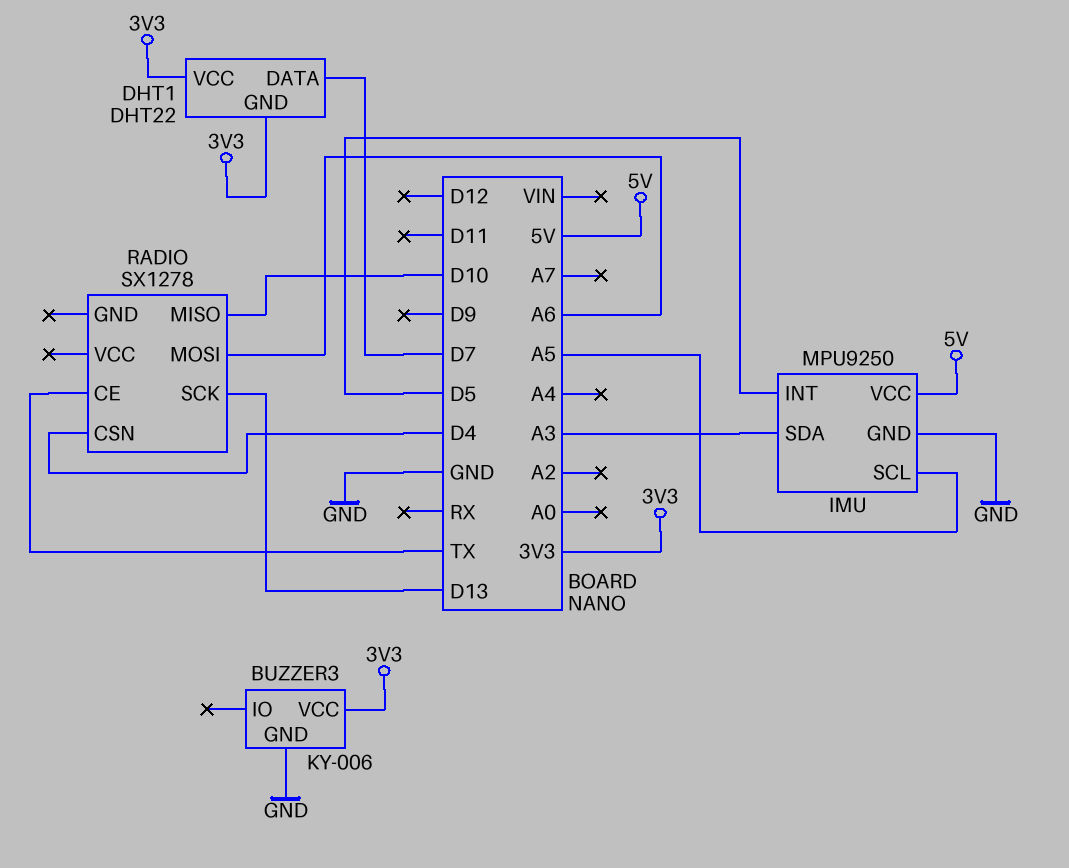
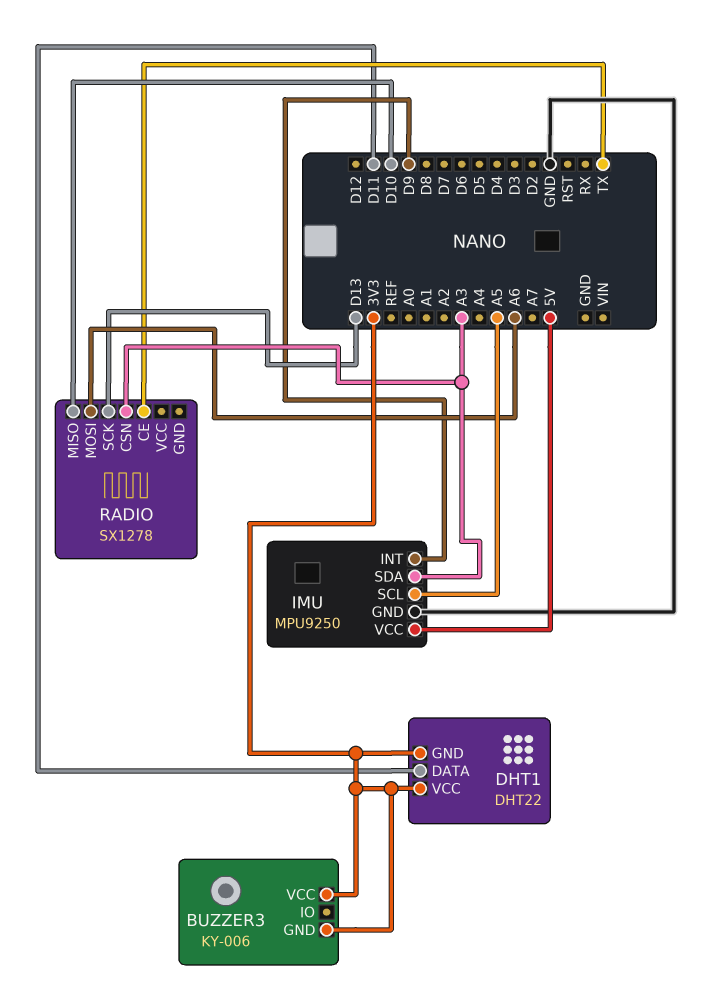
BUZZER3 pin GND: GND -> 3V3
DHT1 pin DATA: D7 -> D11
IMU pin INT: D5 -> D9
RADIO pin CSN: D4 -> A3

